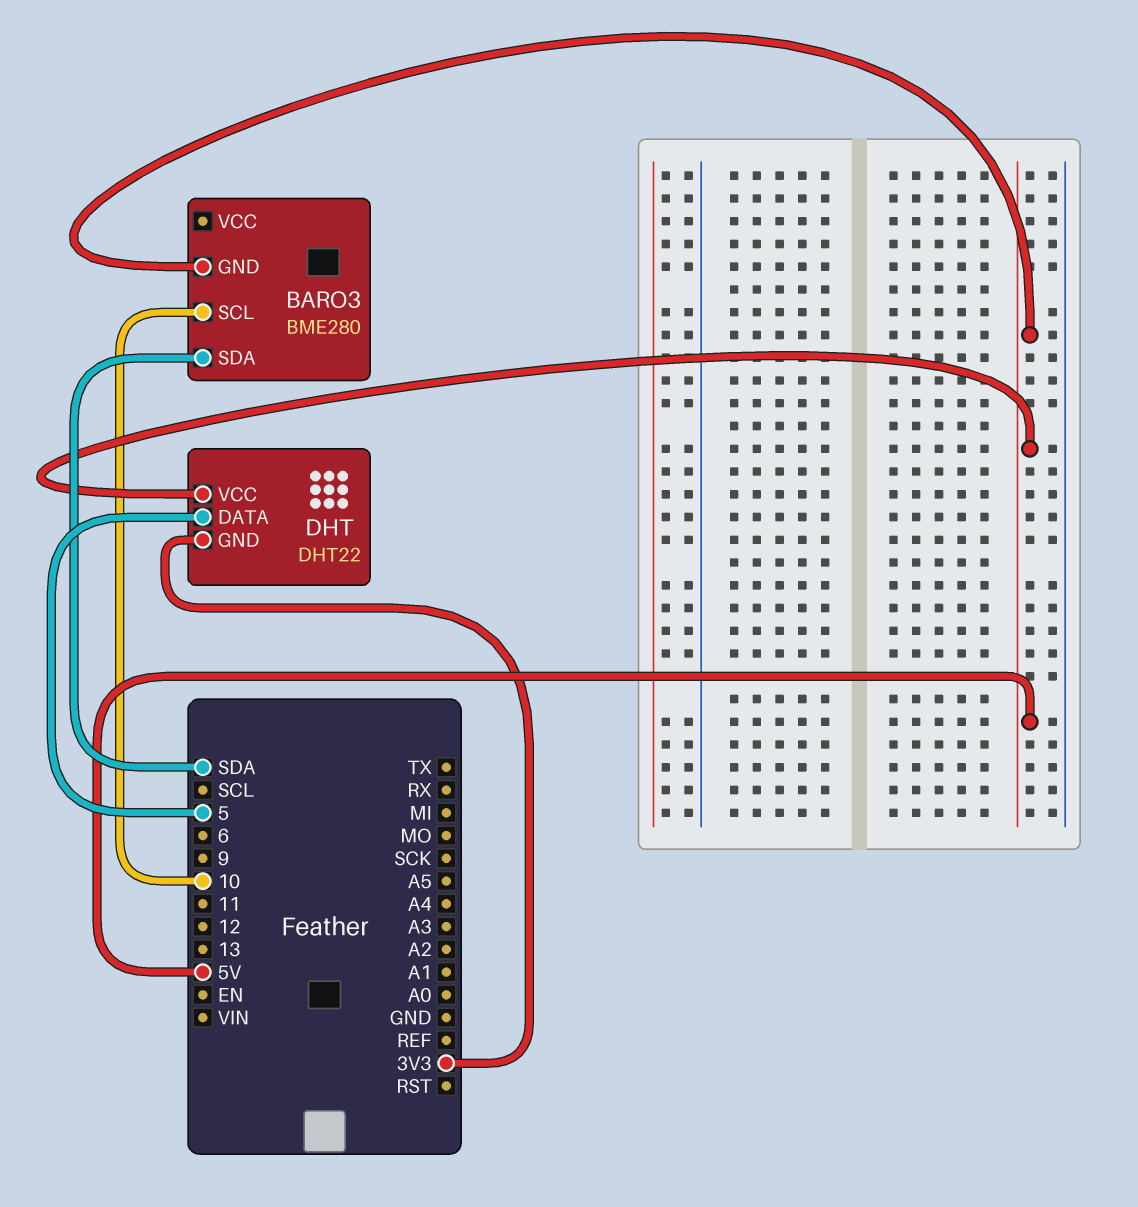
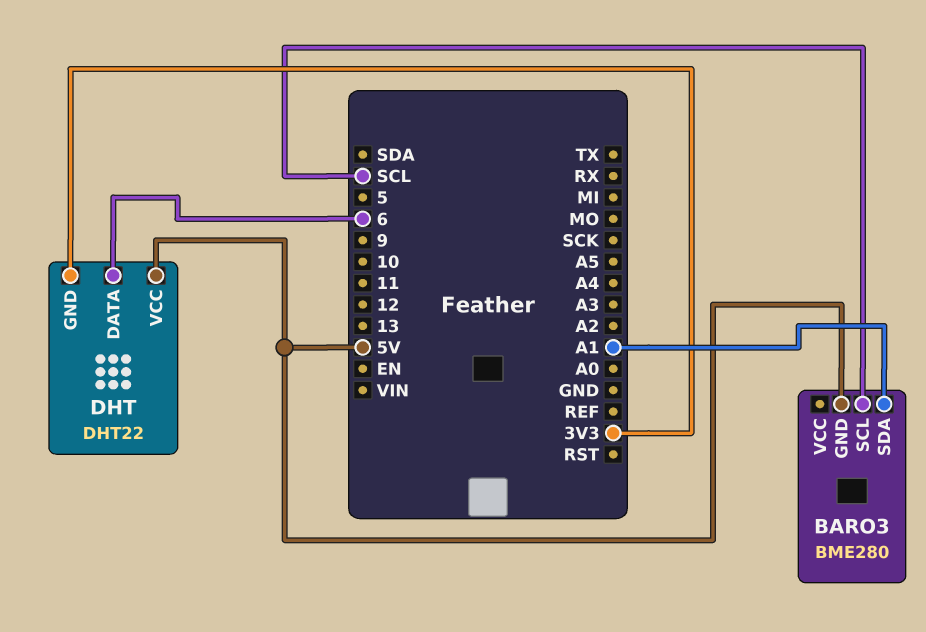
BARO3 pin SCL: 10 -> SCL
BARO3 pin SDA: SDA -> A1
DHT pin DATA: 5 -> 6

